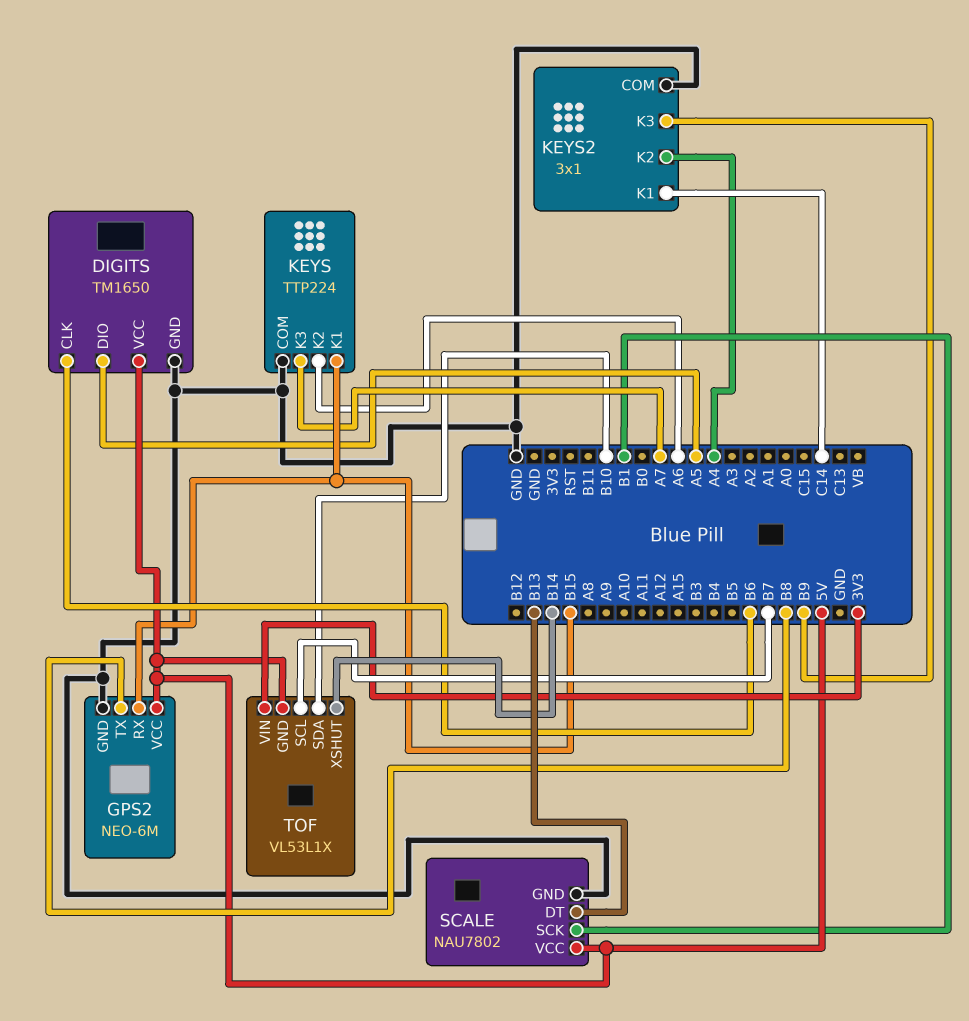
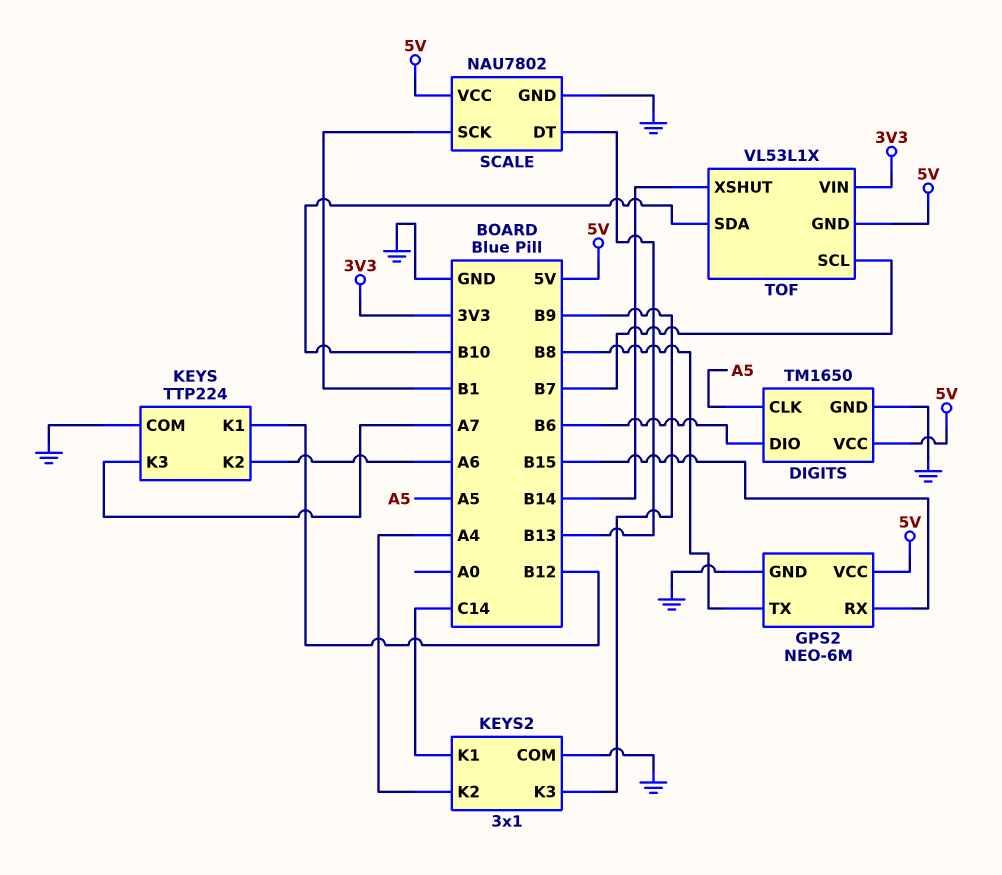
DIGITS pin CLK: B6 -> A5
DIGITS pin DIO: A5 -> B6
KEYS pin K1: B15 -> B12

